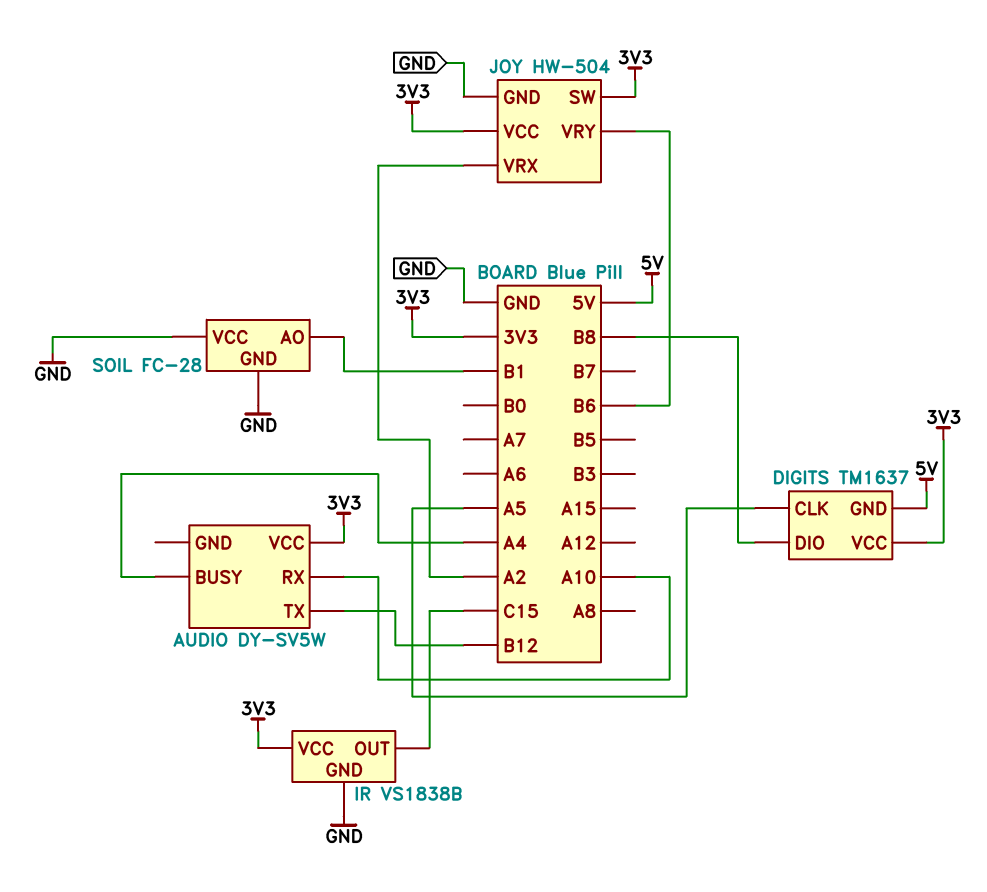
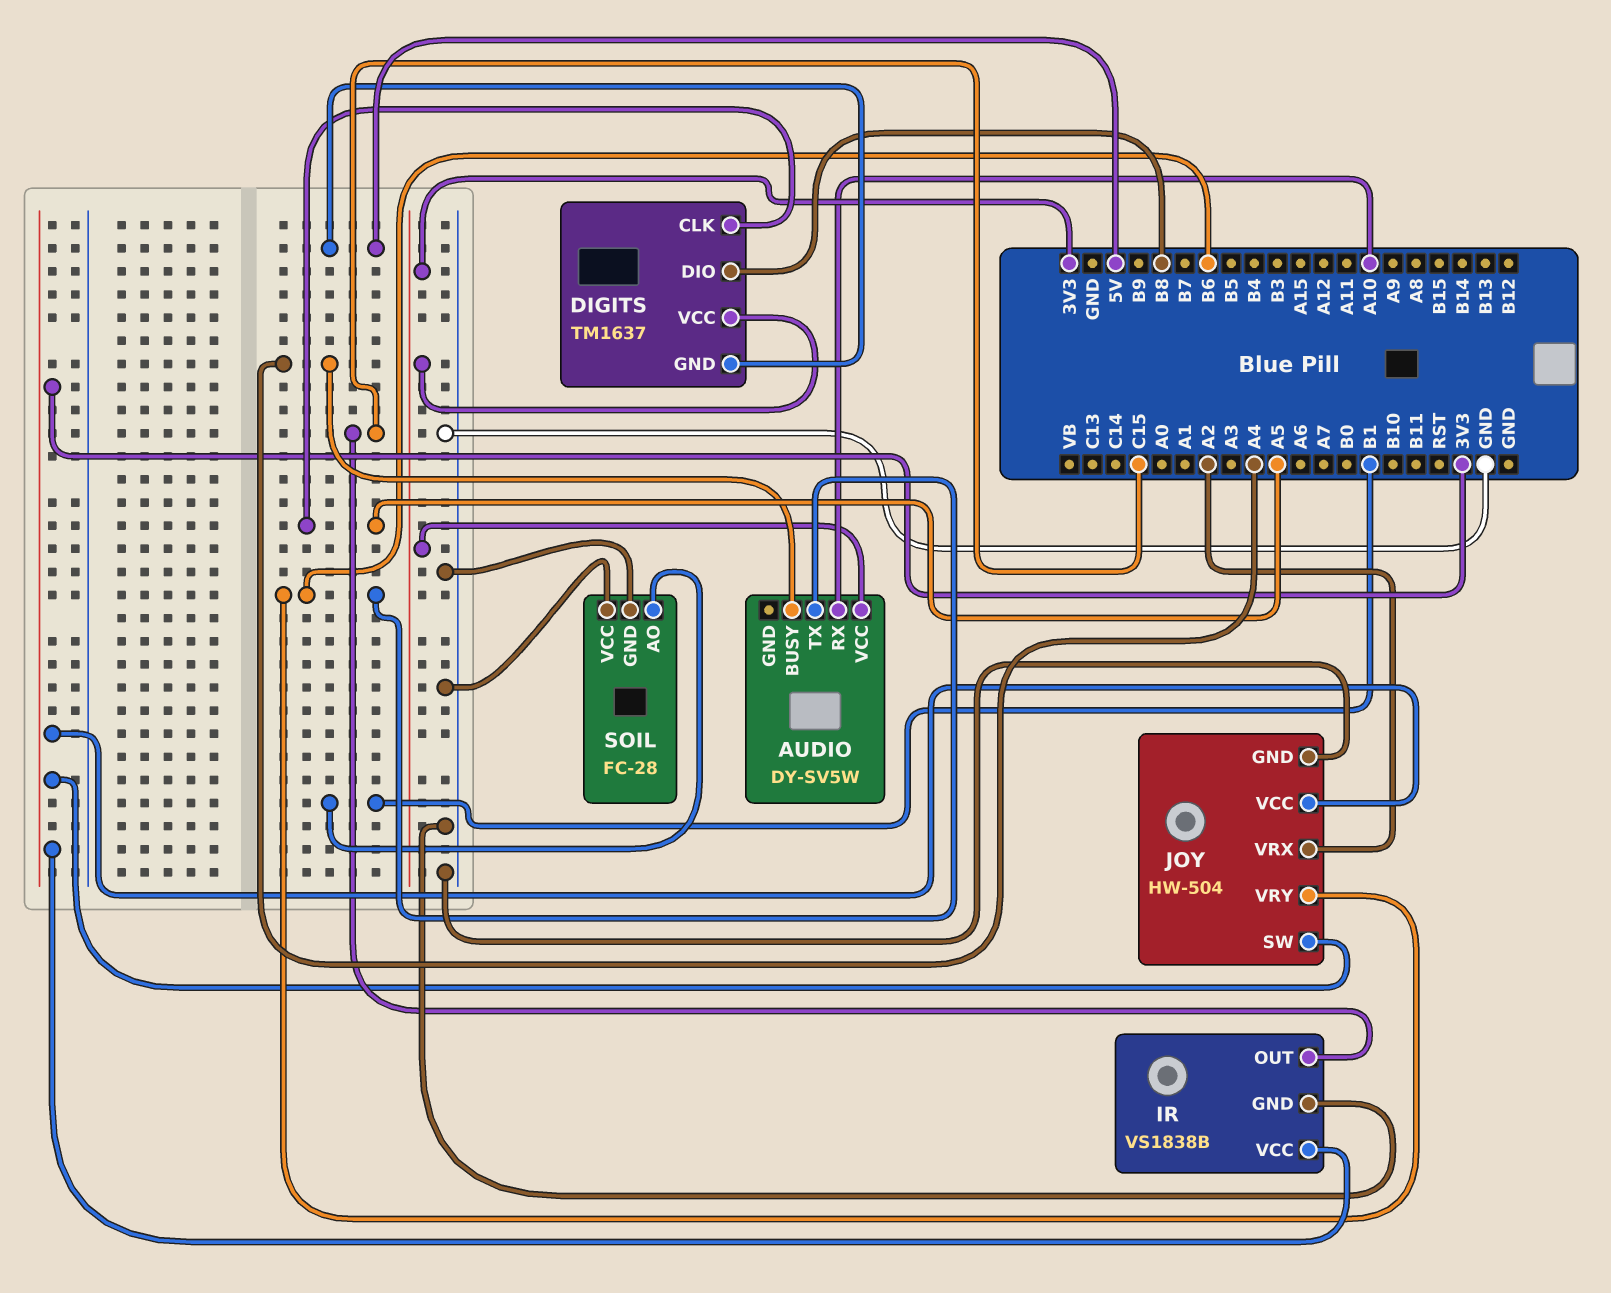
AUDIO pin TX: B12 -> B6

